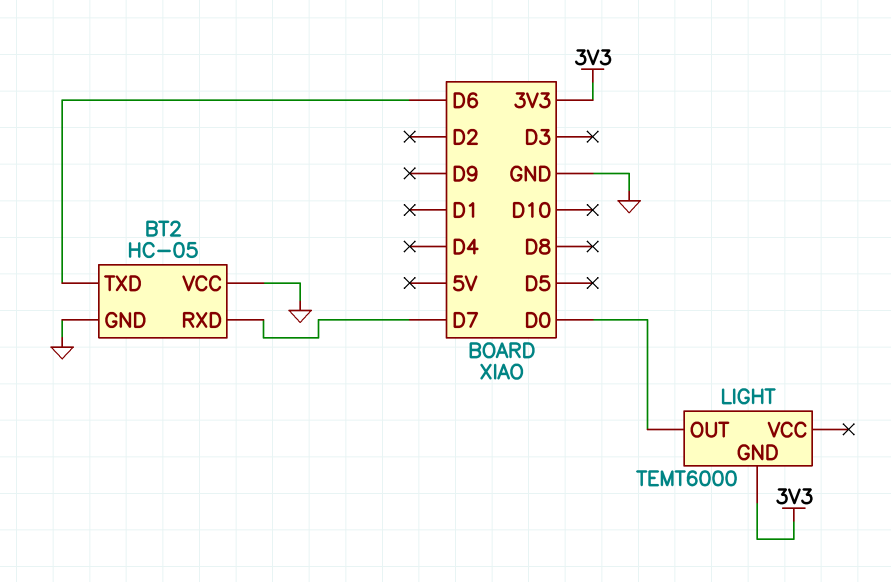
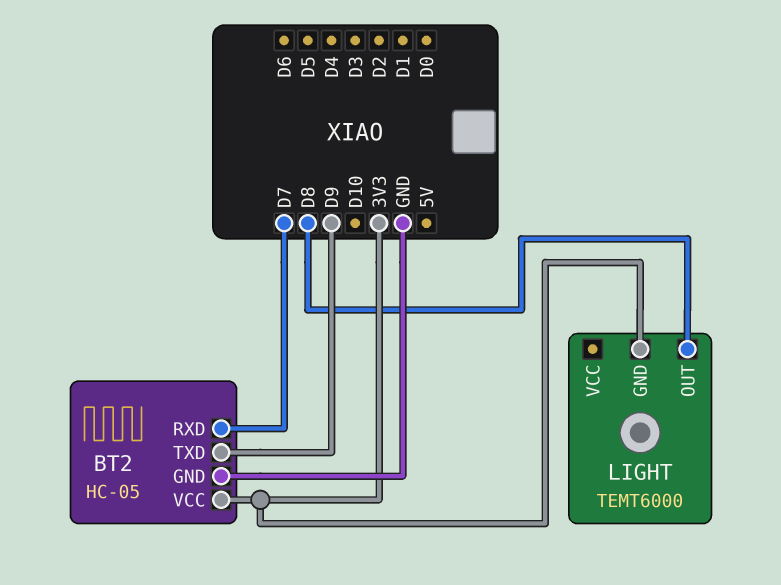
BT2 pin TXD: D6 -> D9
BT2 pin VCC: GND -> 3V3
LIGHT pin OUT: D0 -> D8

